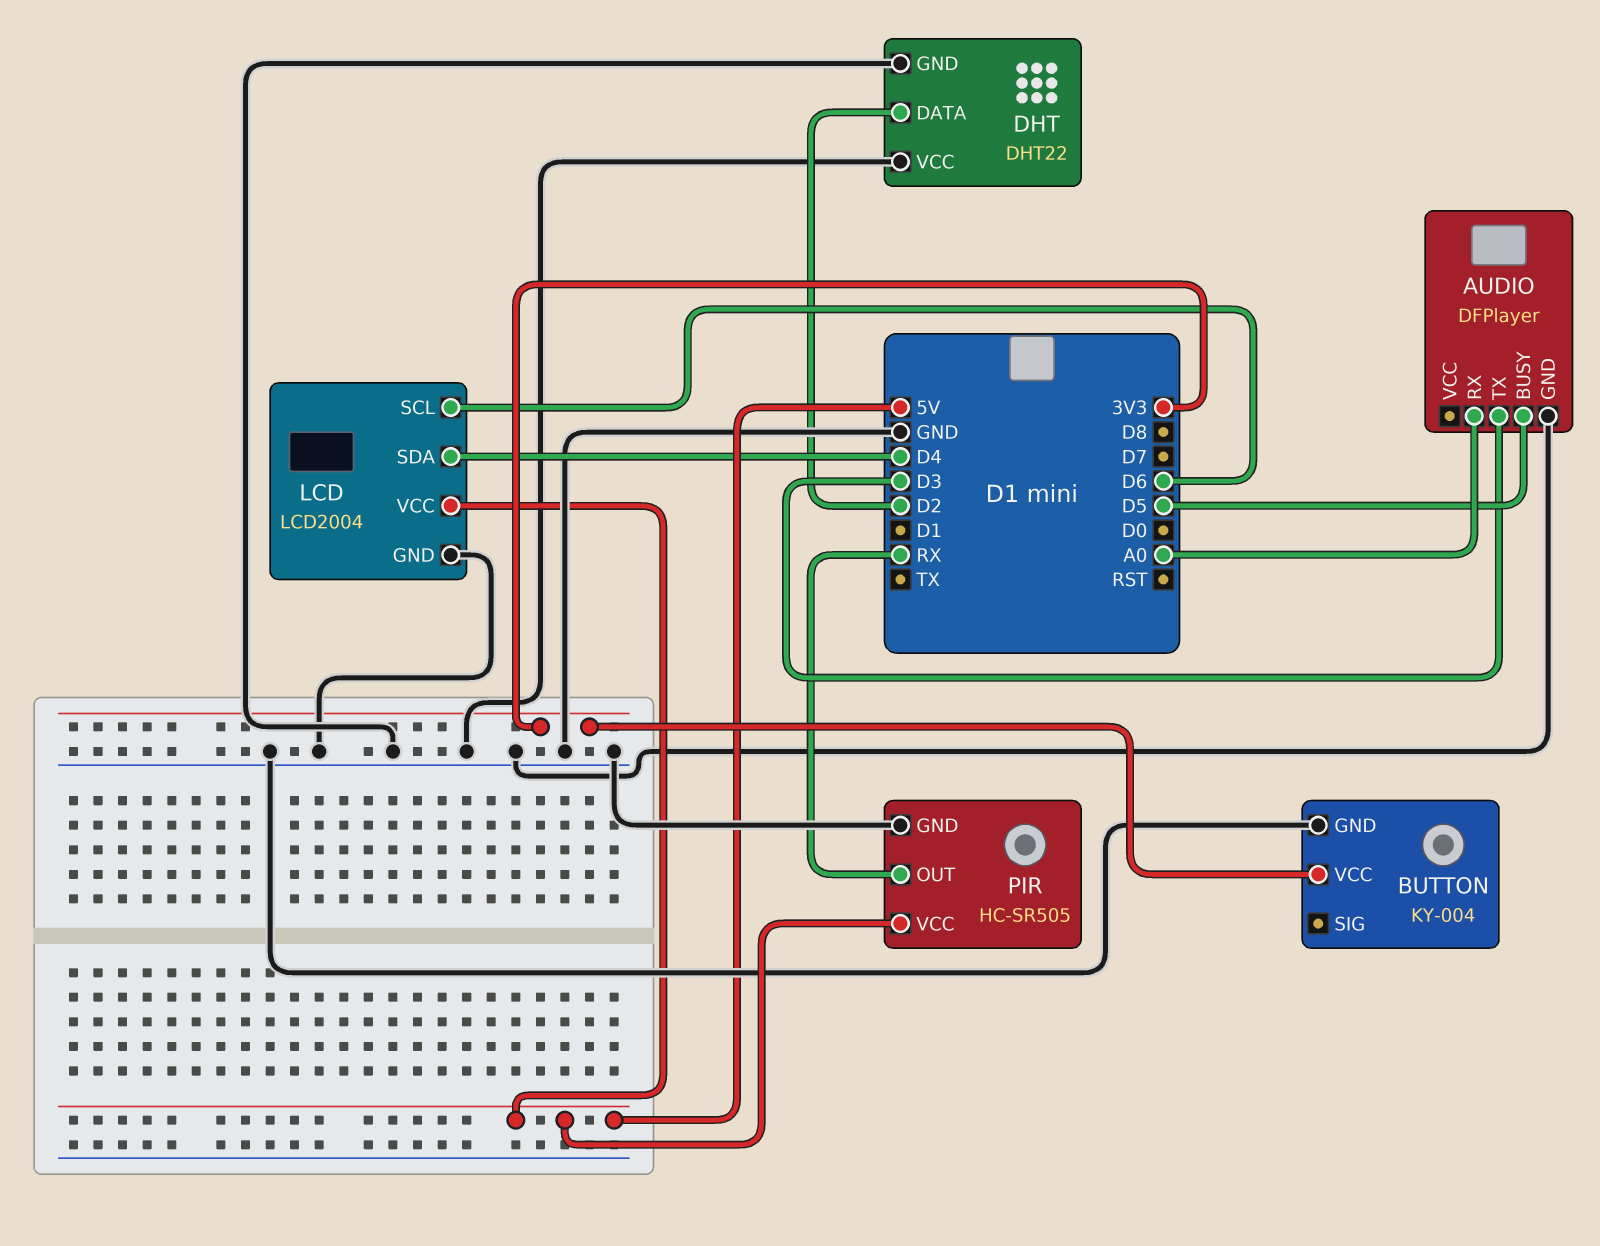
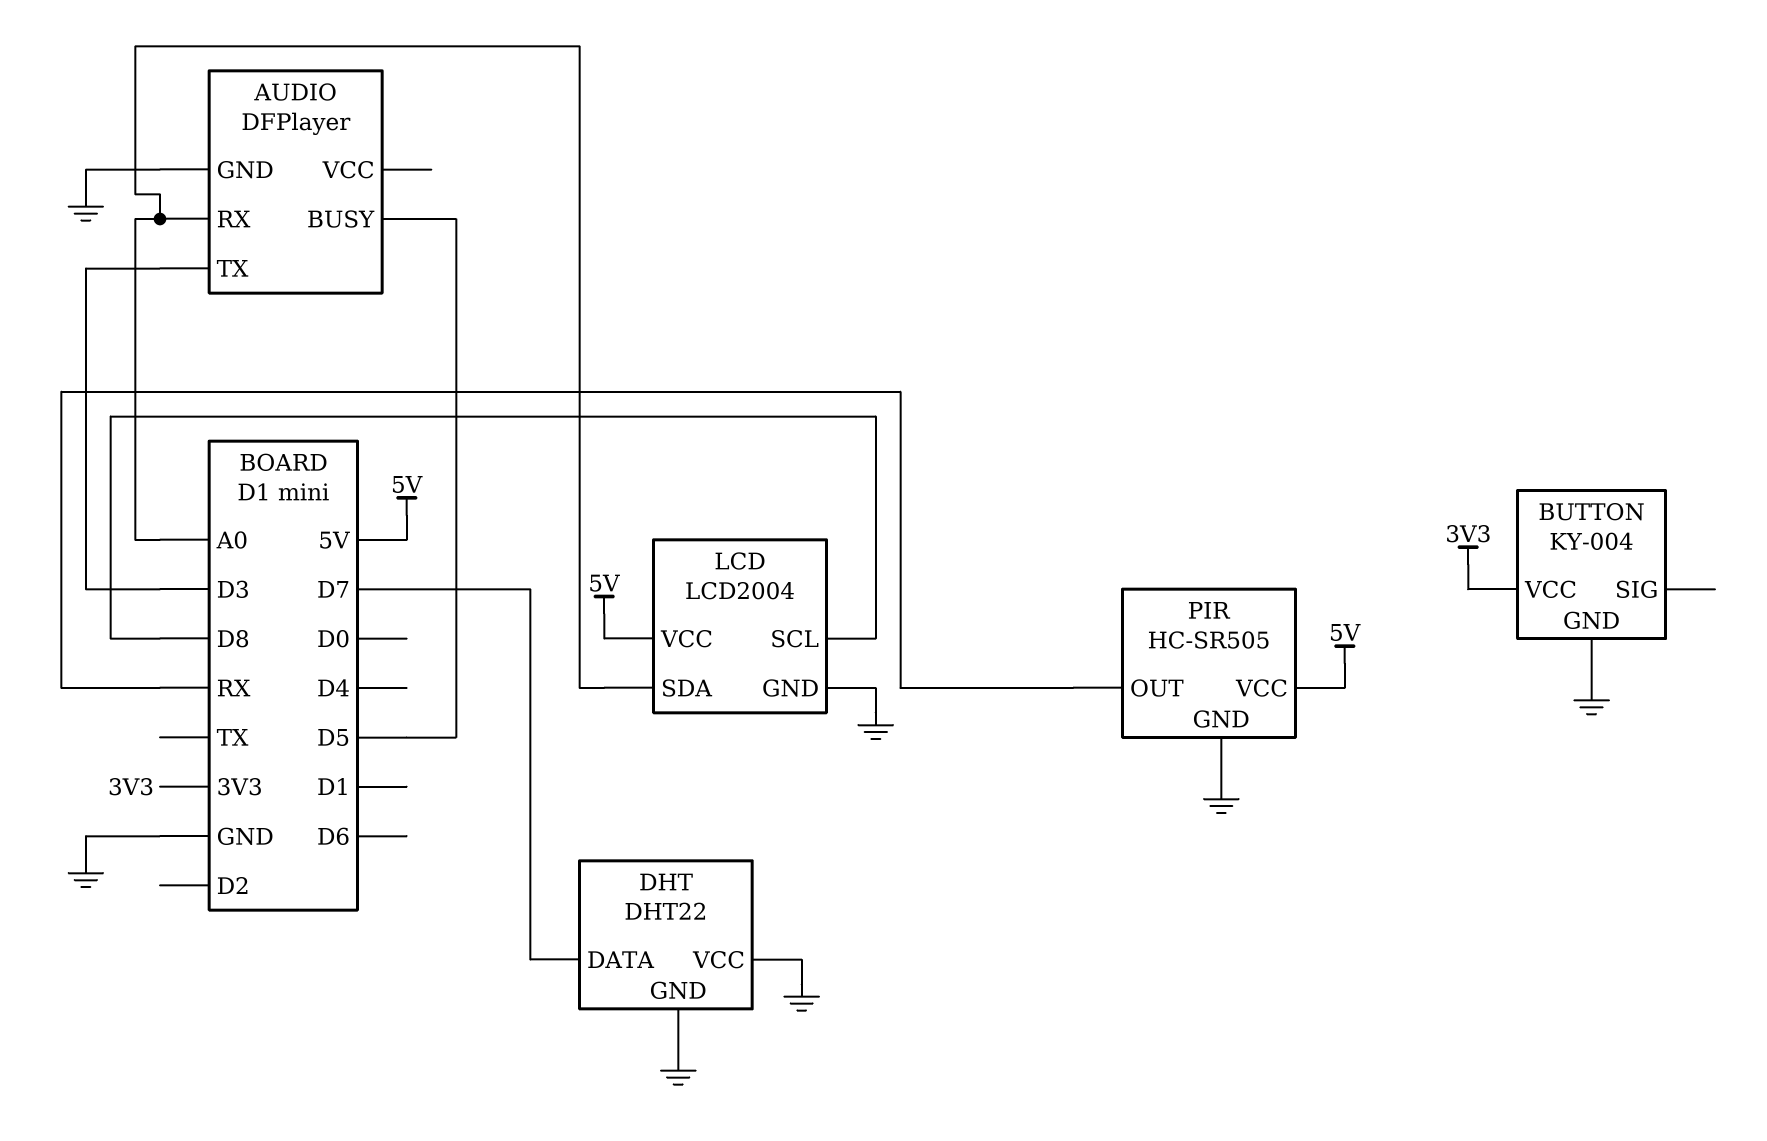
DHT pin DATA: D2 -> D7
LCD pin SCL: D6 -> D8
LCD pin SDA: D4 -> A0

